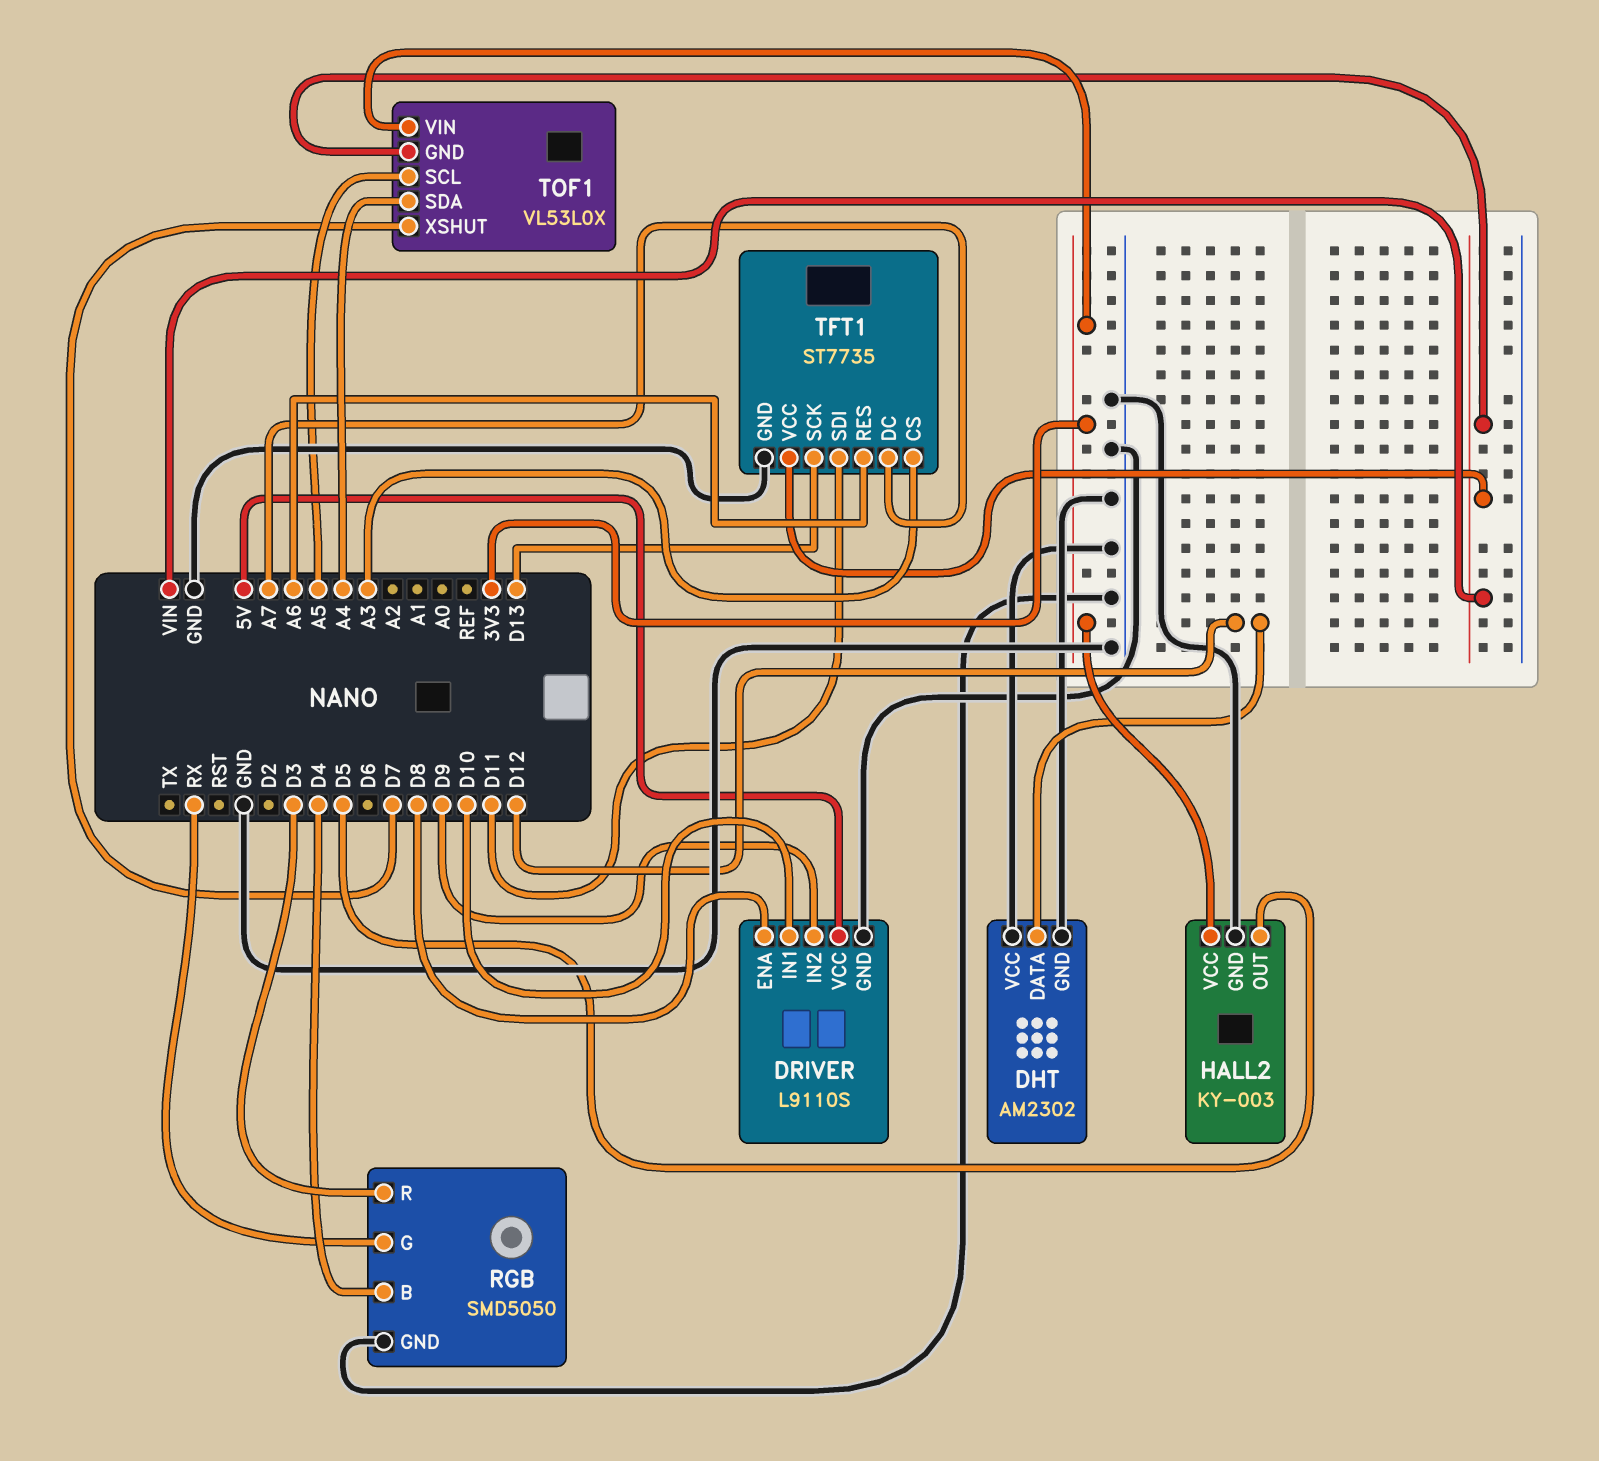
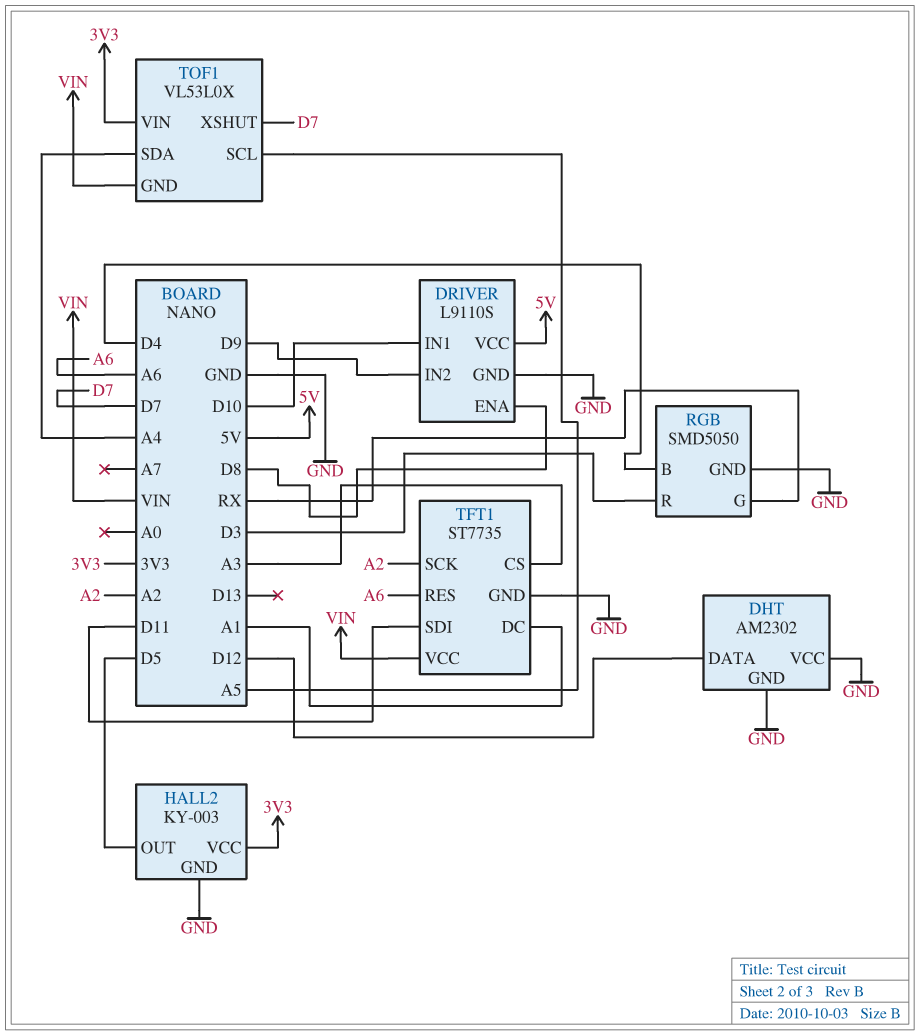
TFT1 pin DC: A7 -> A1
TFT1 pin SCK: D13 -> A2

